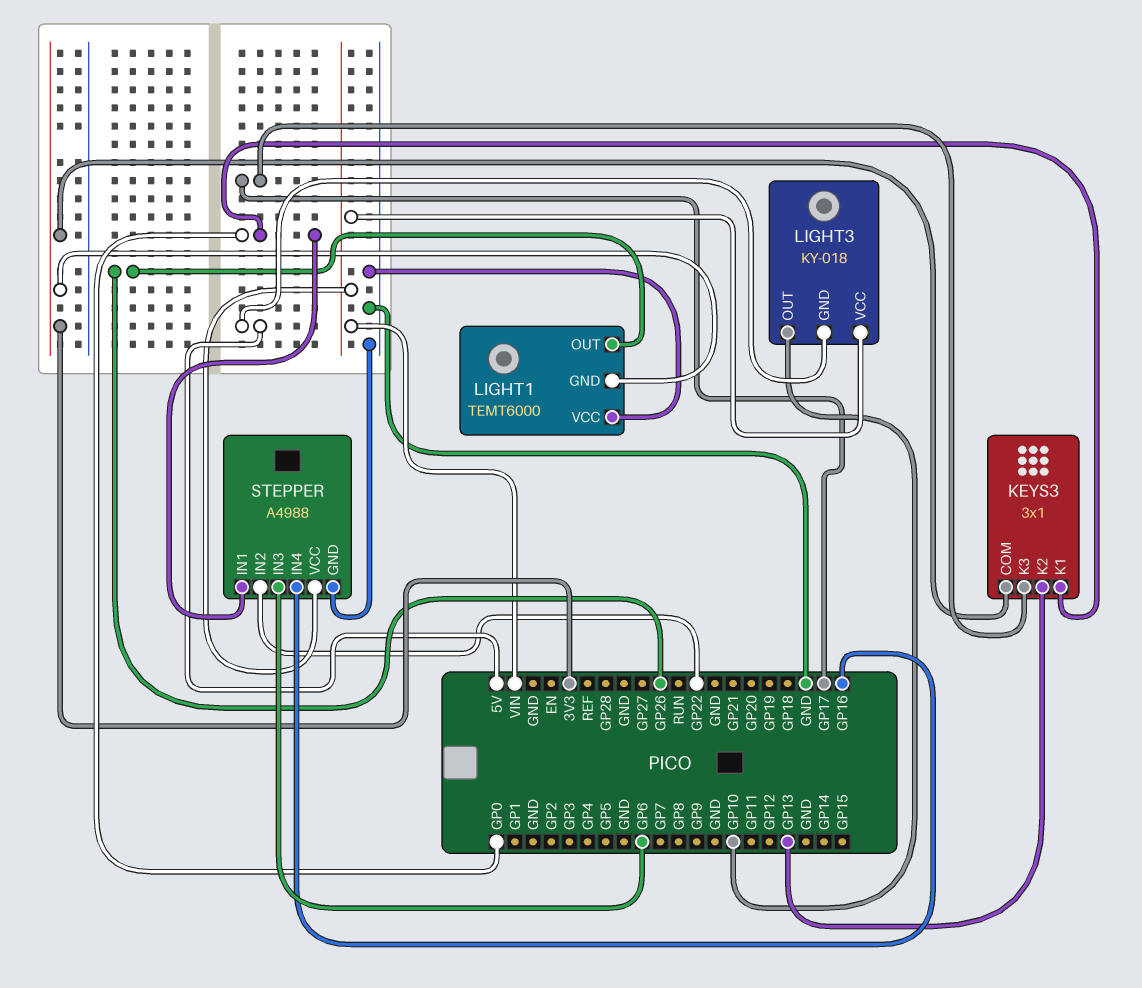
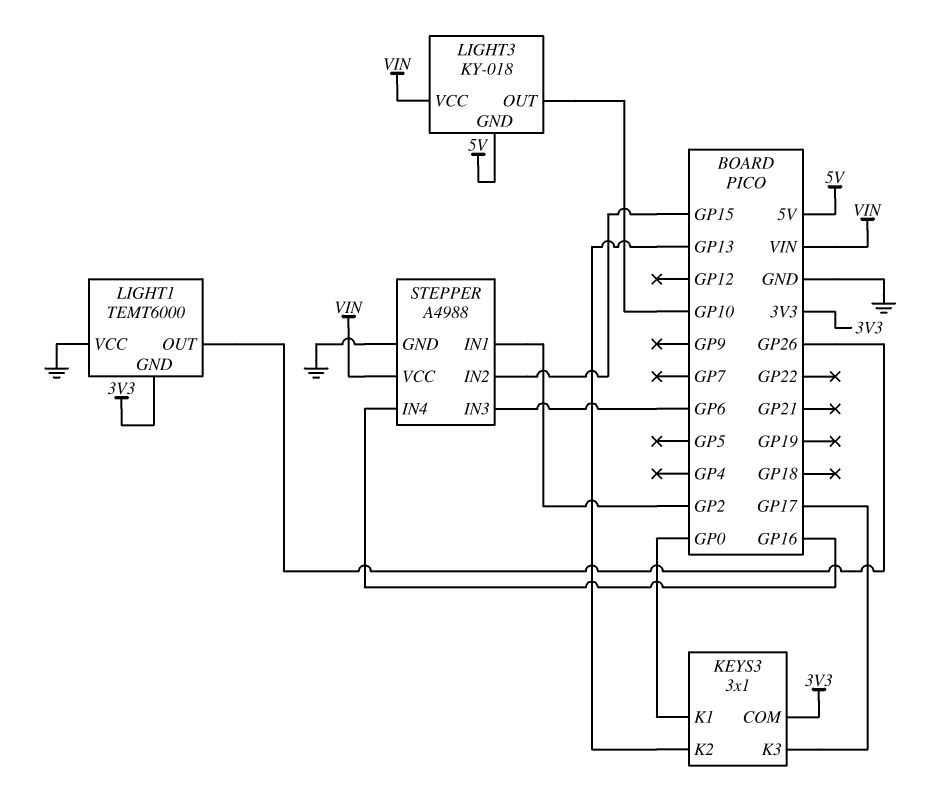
STEPPER pin IN1: GP0 -> GP2
STEPPER pin IN2: GP22 -> GP15

